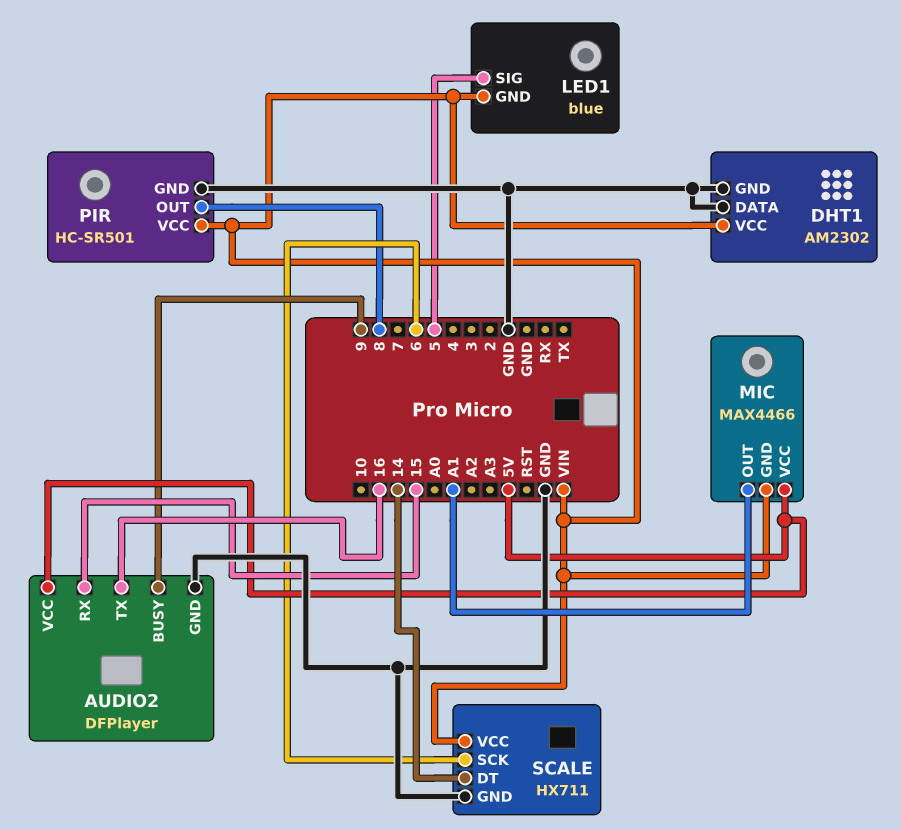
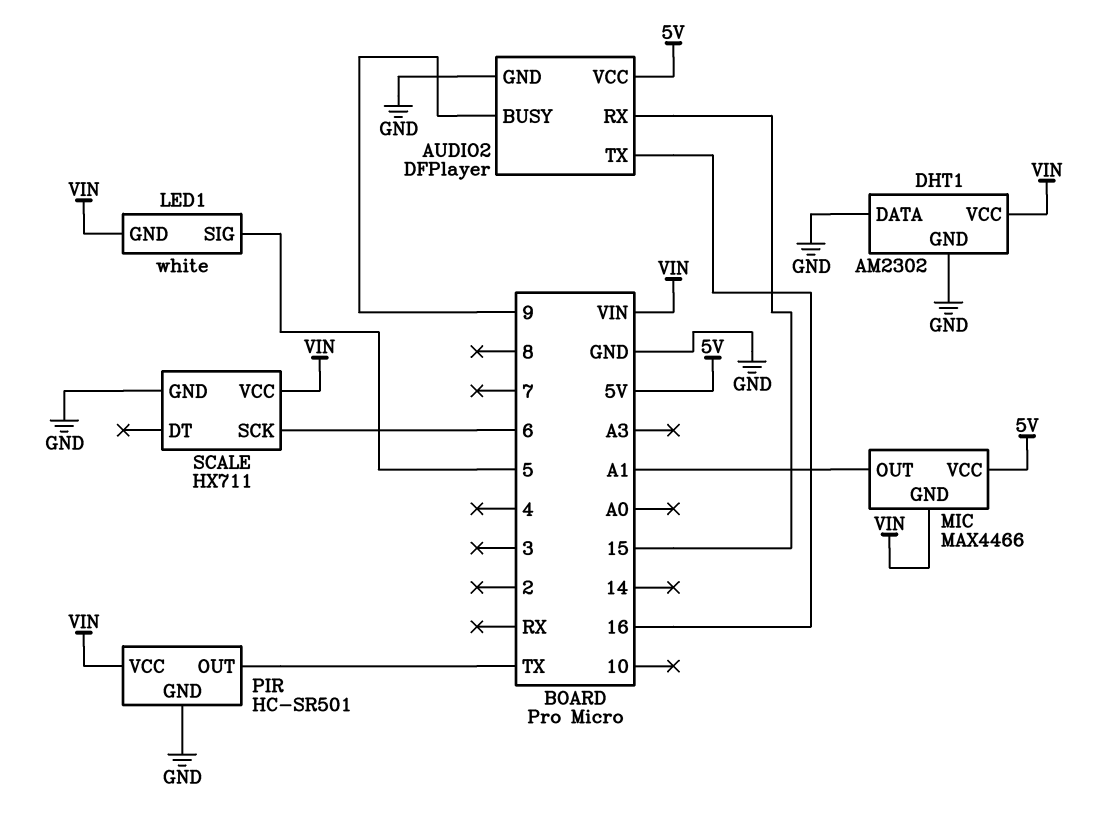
LED1: blue -> white
PIR pin OUT: 8 -> TX
SCALE pin DT: 14 -> none

